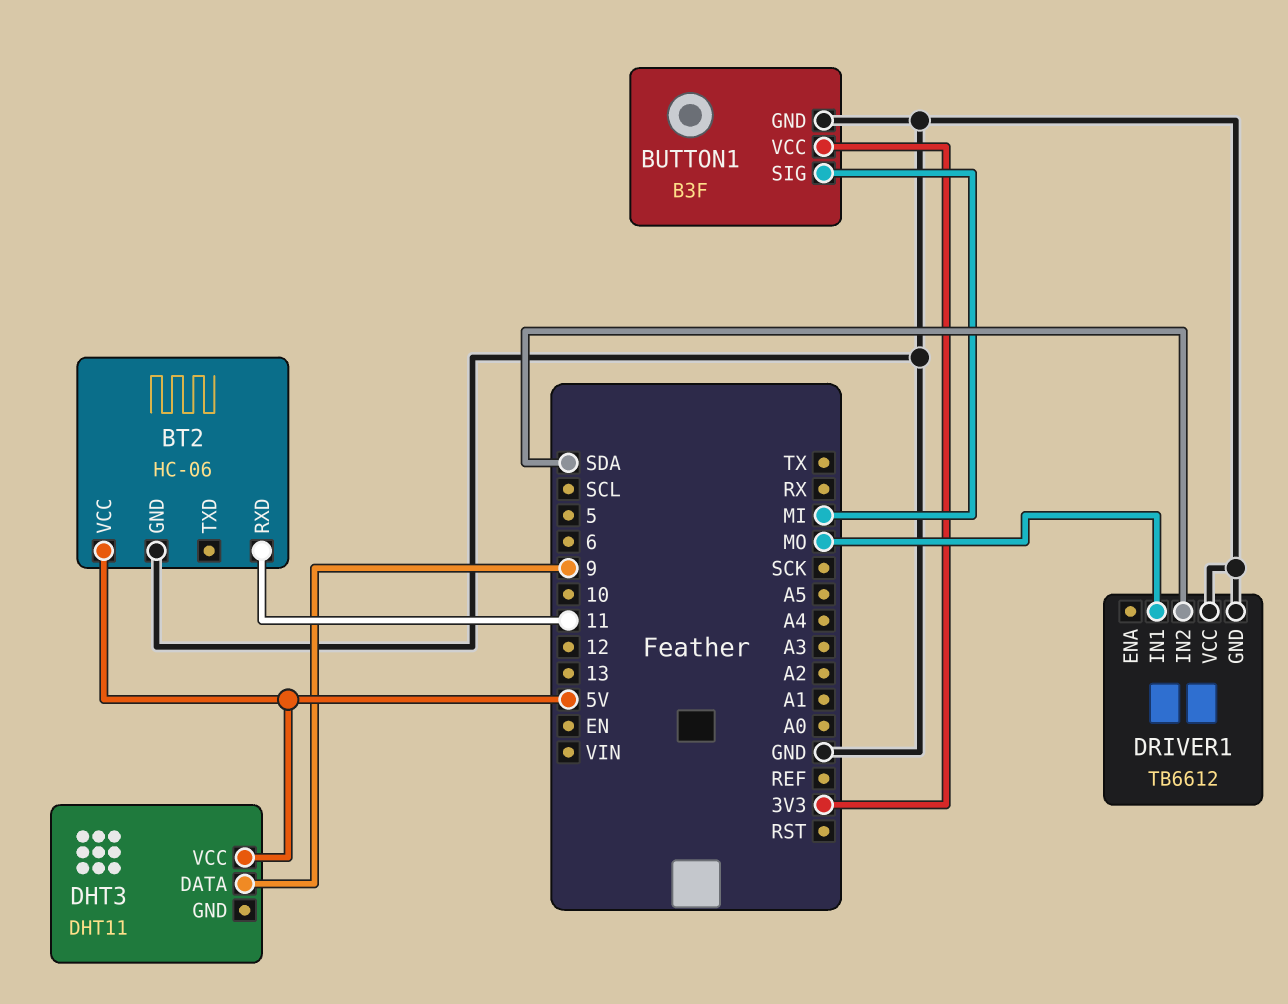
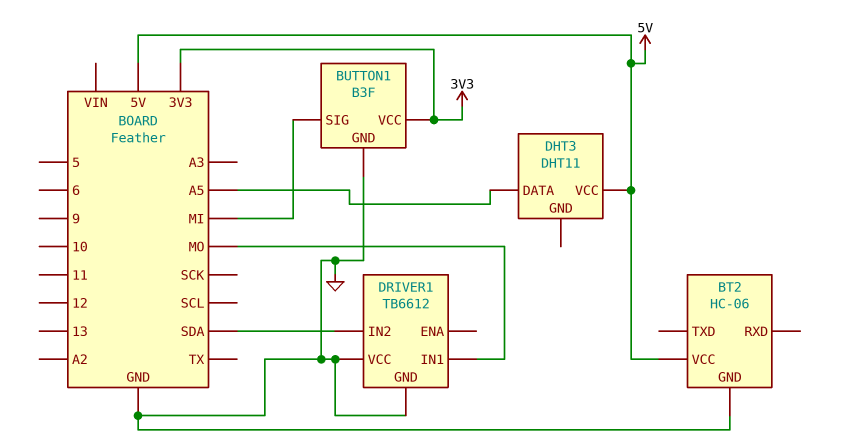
BT2 pin RXD: 11 -> none
DHT3 pin DATA: 9 -> A5

